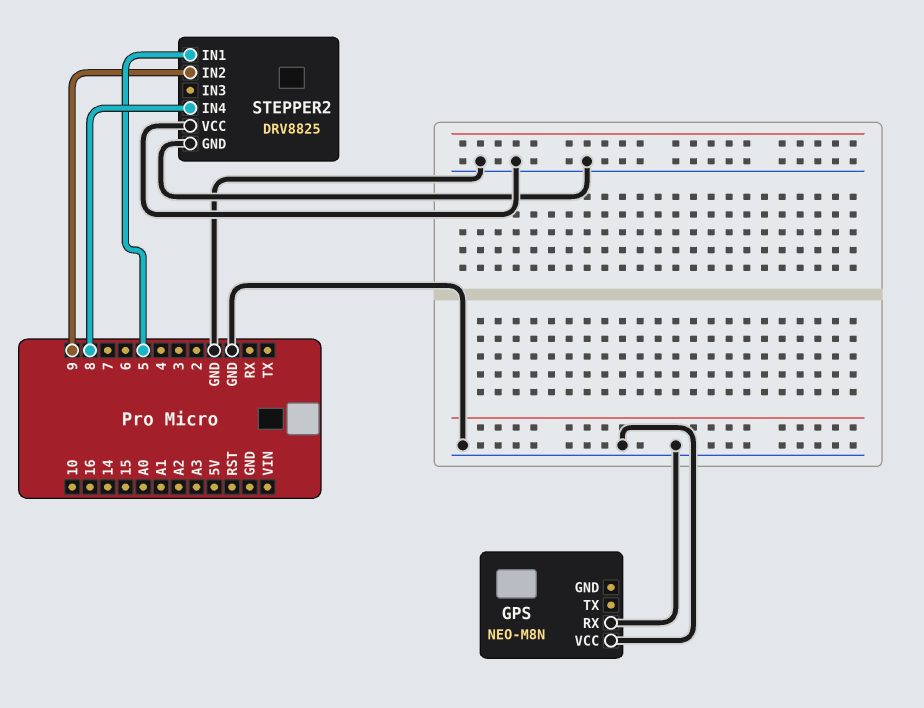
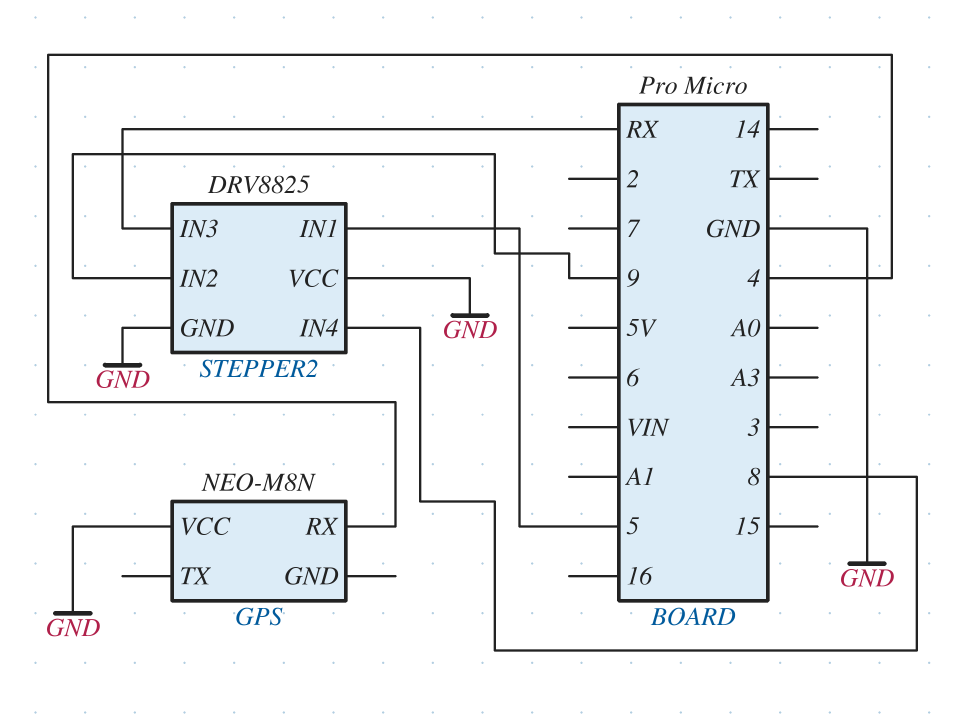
GPS pin RX: GND -> 4
STEPPER2 pin IN3: none -> RX

